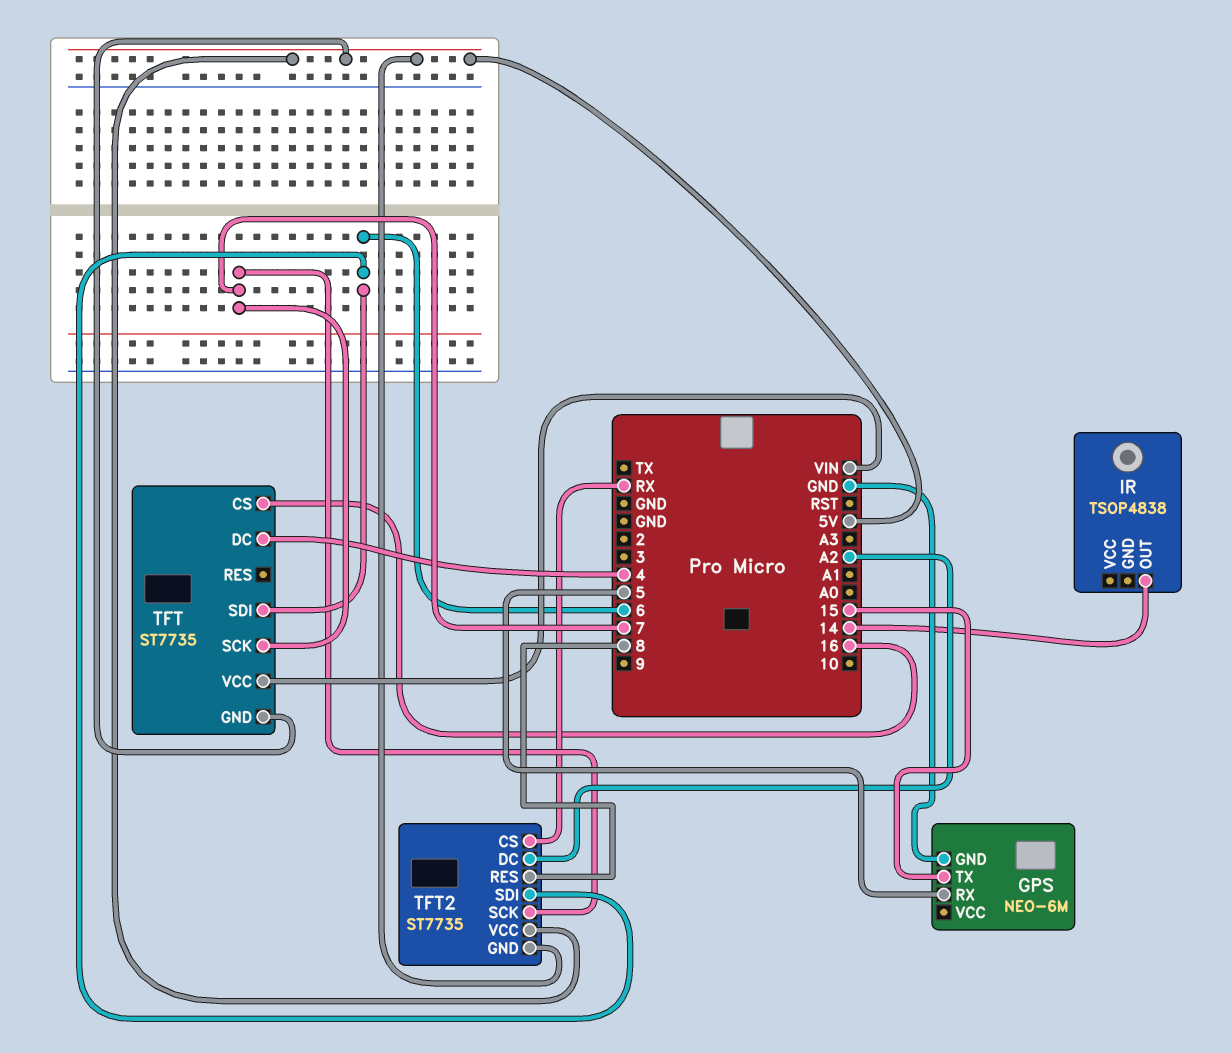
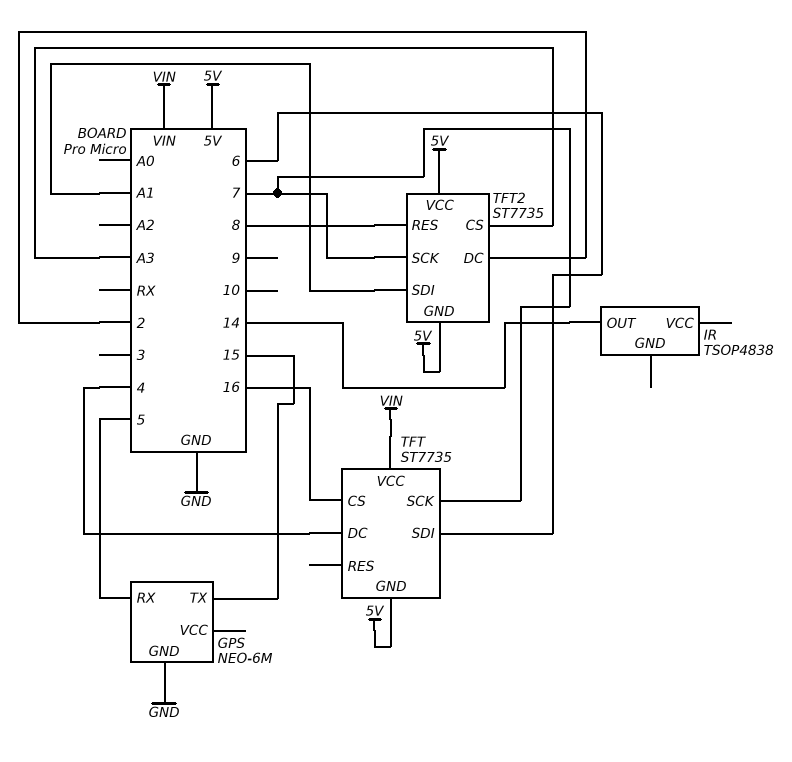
TFT2 pin CS: RX -> A3
TFT2 pin DC: A2 -> 2
TFT2 pin SDI: 6 -> A1

